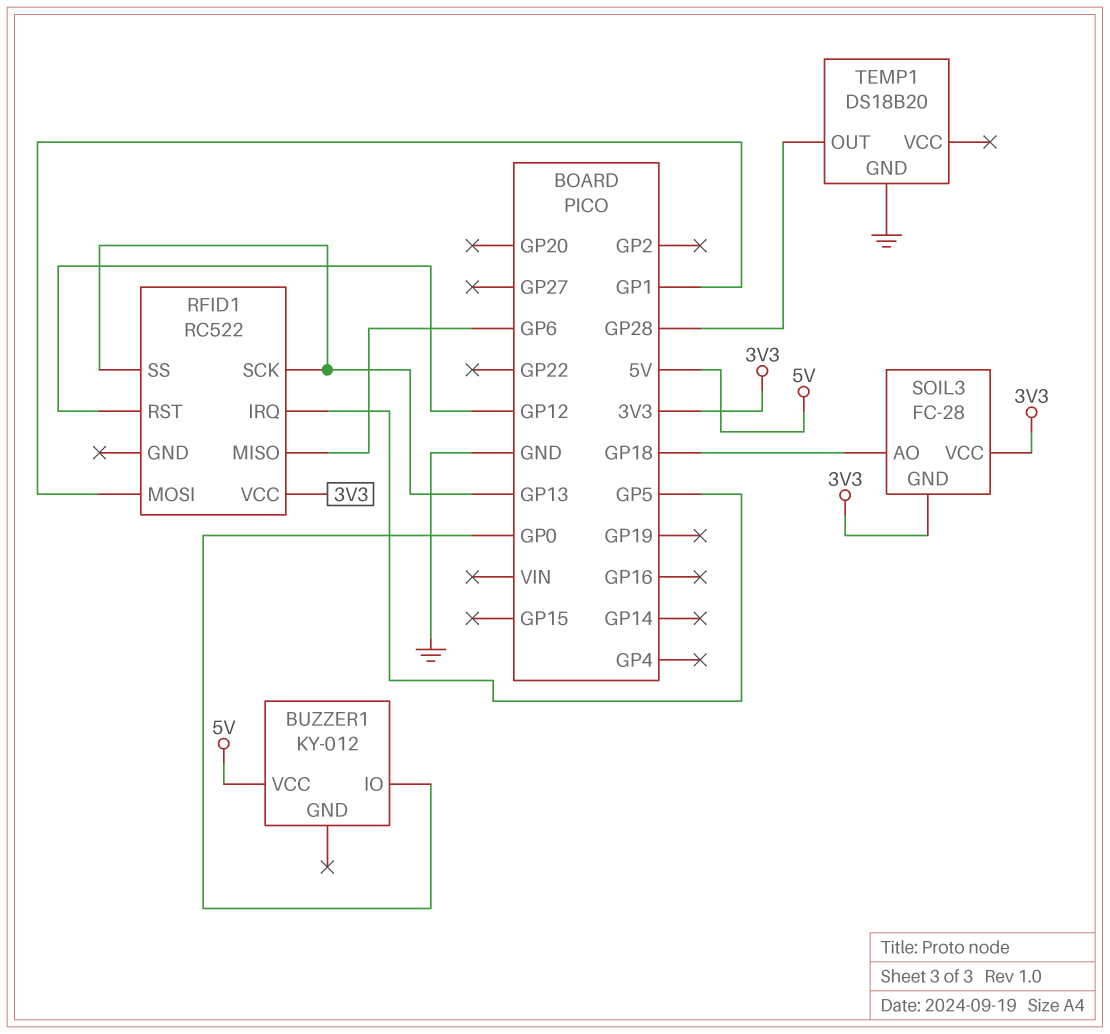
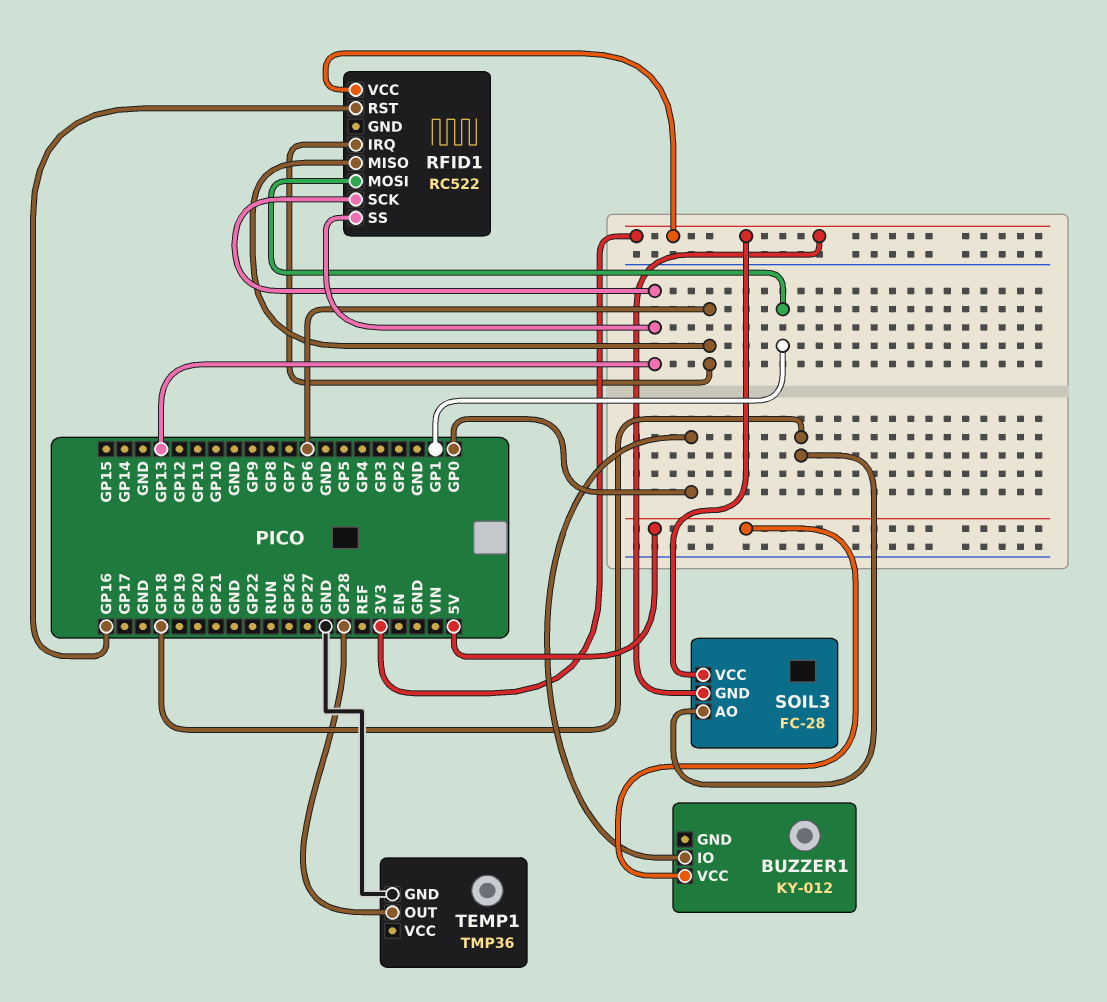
RFID1 pin IRQ: GP5 -> GP6
RFID1 pin RST: GP12 -> GP16
TEMP1: DS18B20 -> TMP36

